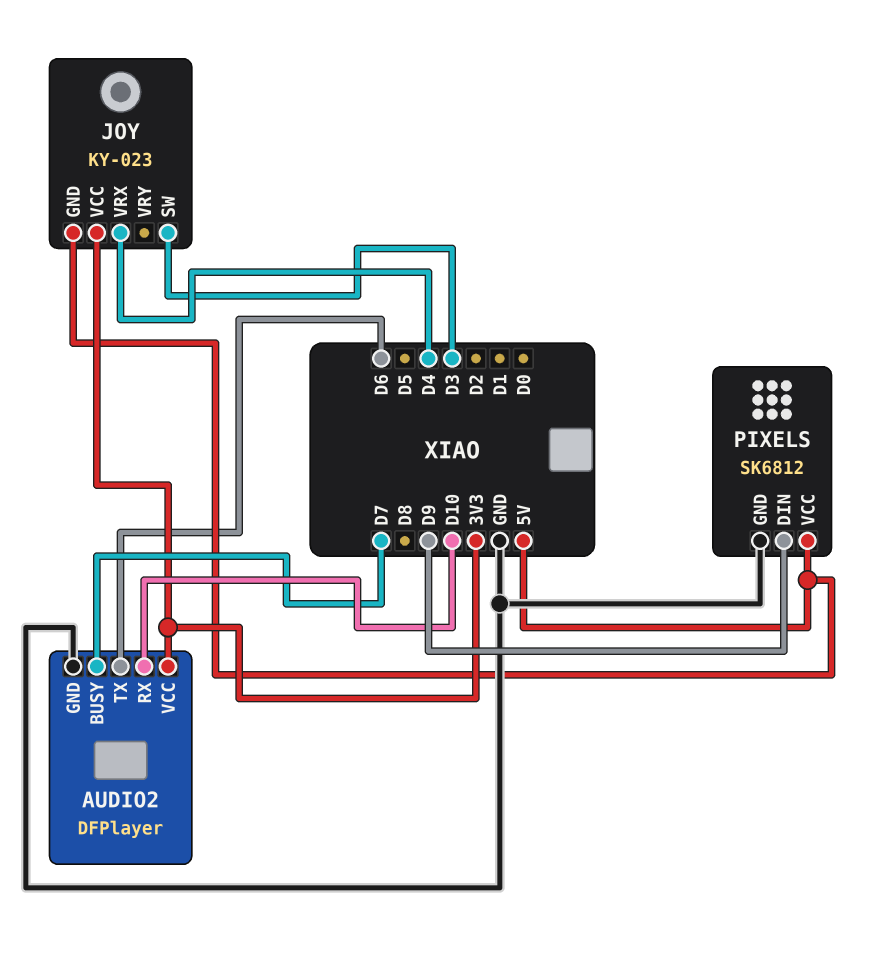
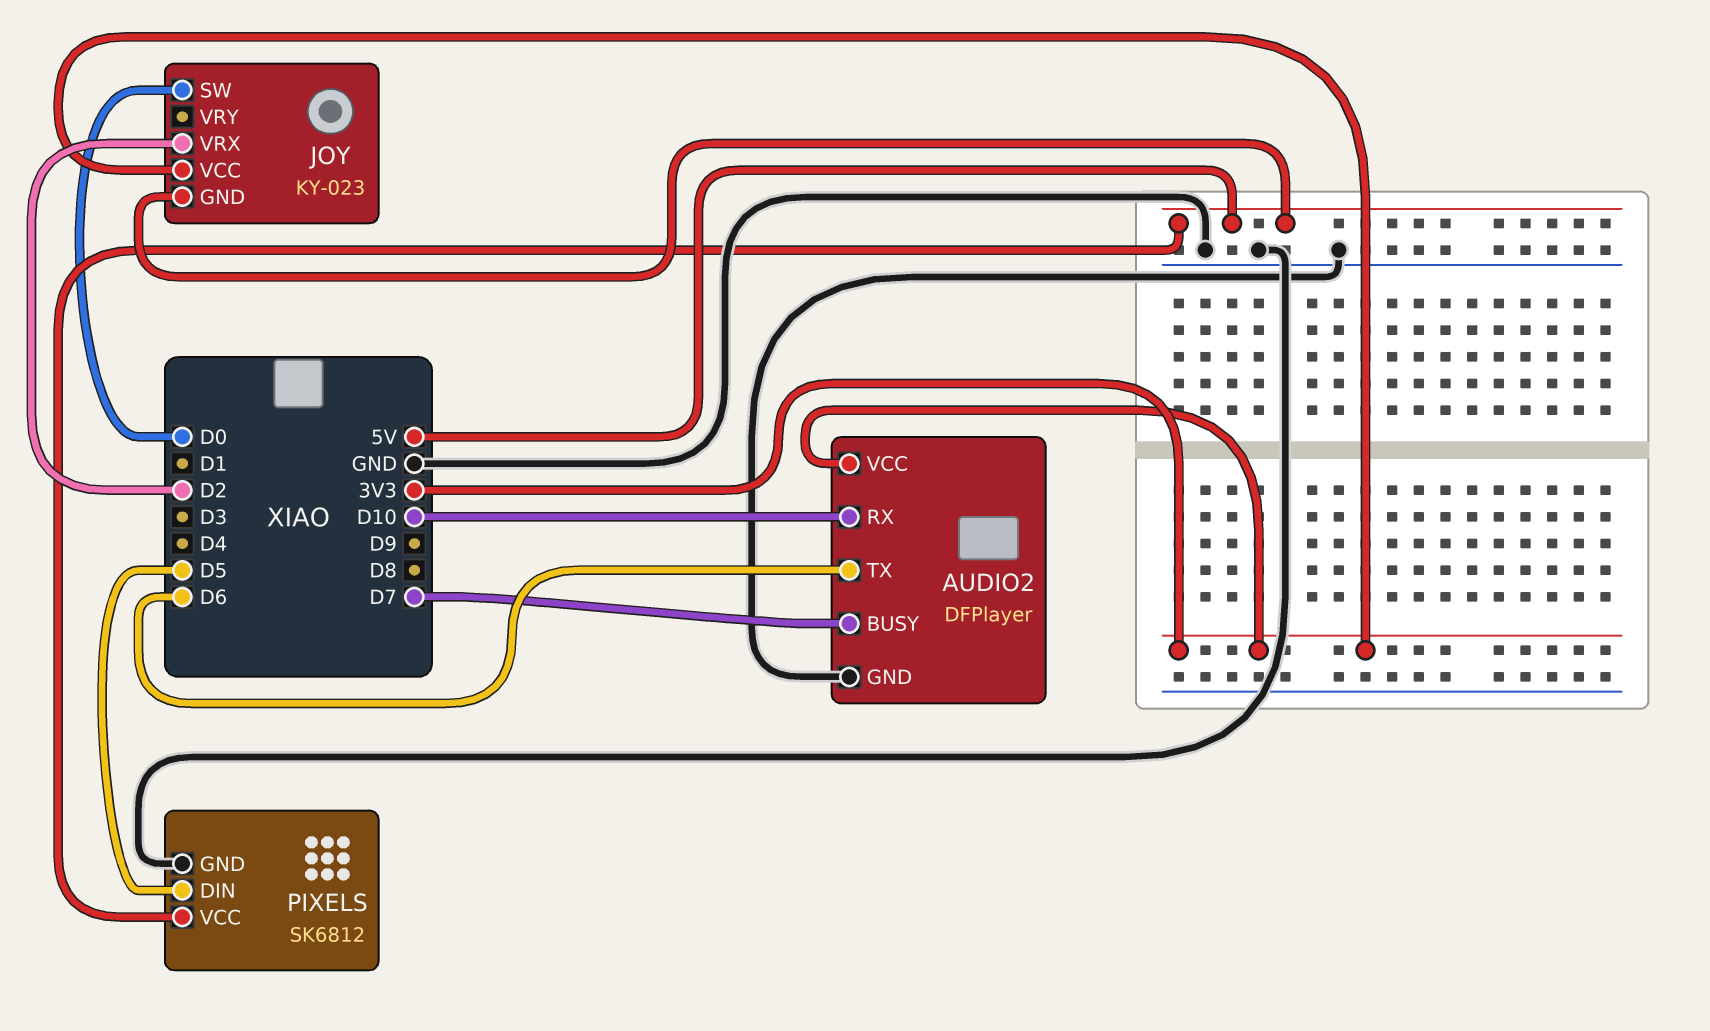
JOY pin SW: D3 -> D0
JOY pin VRX: D4 -> D2
PIXELS pin DIN: D9 -> D5

